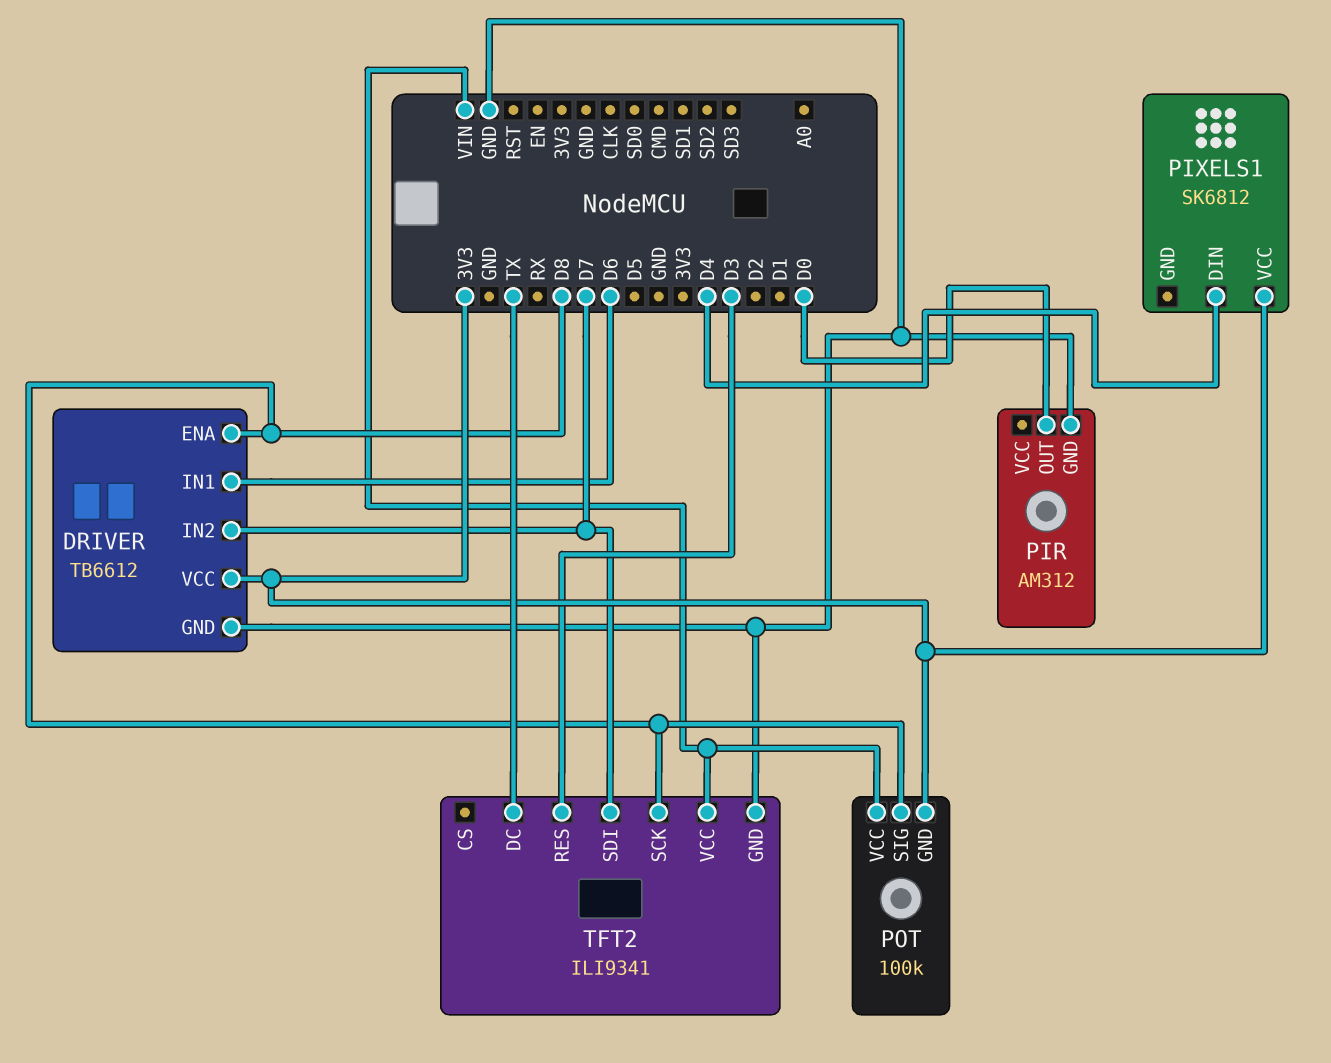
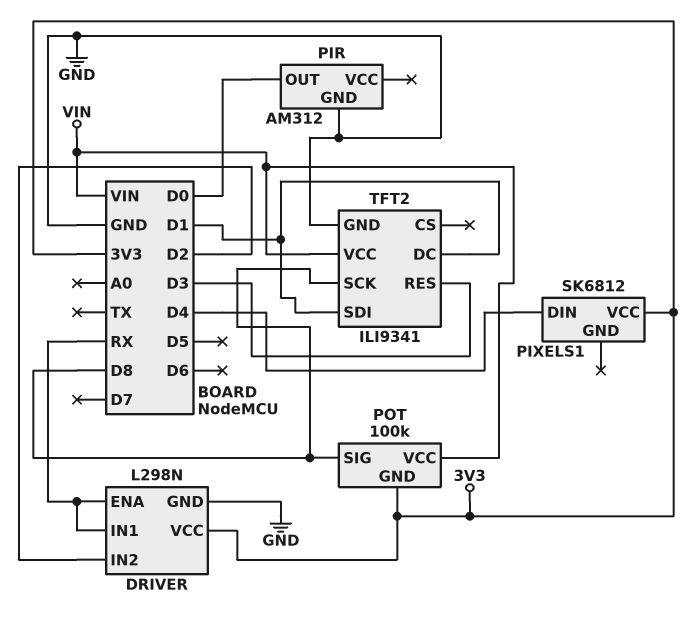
DRIVER: TB6612 -> L298N
DRIVER pin ENA: D8 -> RX
DRIVER pin IN1: D6 -> RX
DRIVER pin IN2: D7 -> D2
TFT2 pin DC: TX -> D1
TFT2 pin SDI: D7 -> D1

